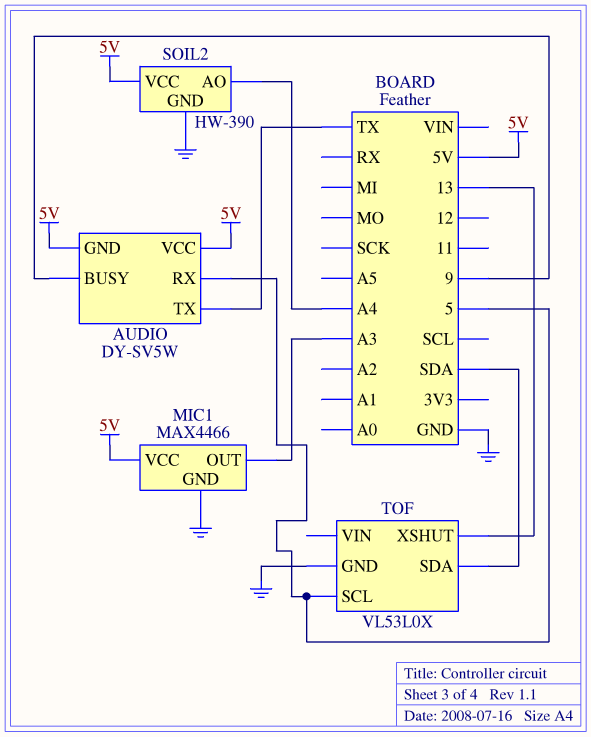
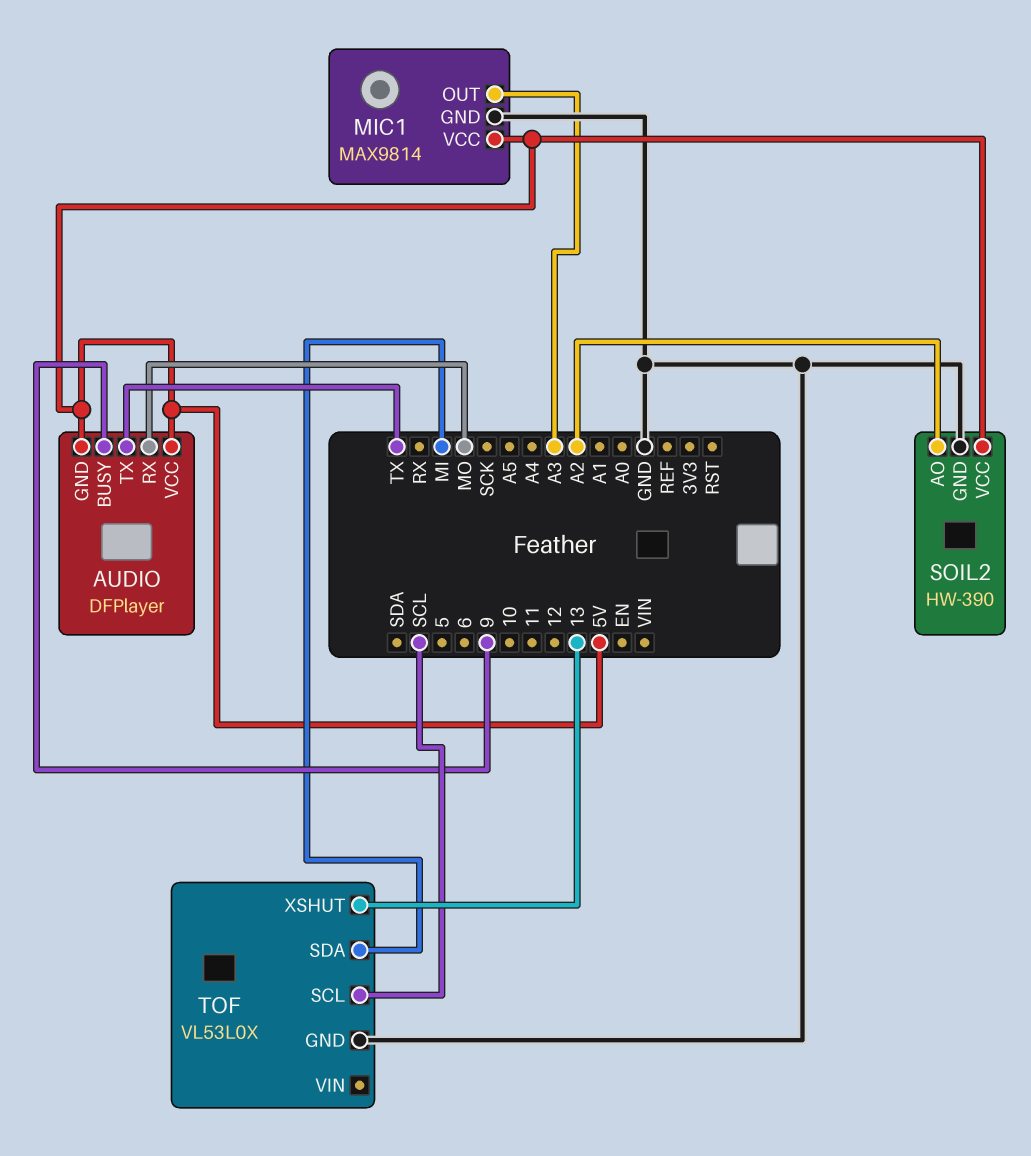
AUDIO: DY-SV5W -> DFPlayer
AUDIO pin RX: 5 -> MO
MIC1: MAX4466 -> MAX9814
SOIL2 pin AO: A4 -> A2
TOF pin SCL: 5 -> SCL
TOF pin SDA: SDA -> MI

